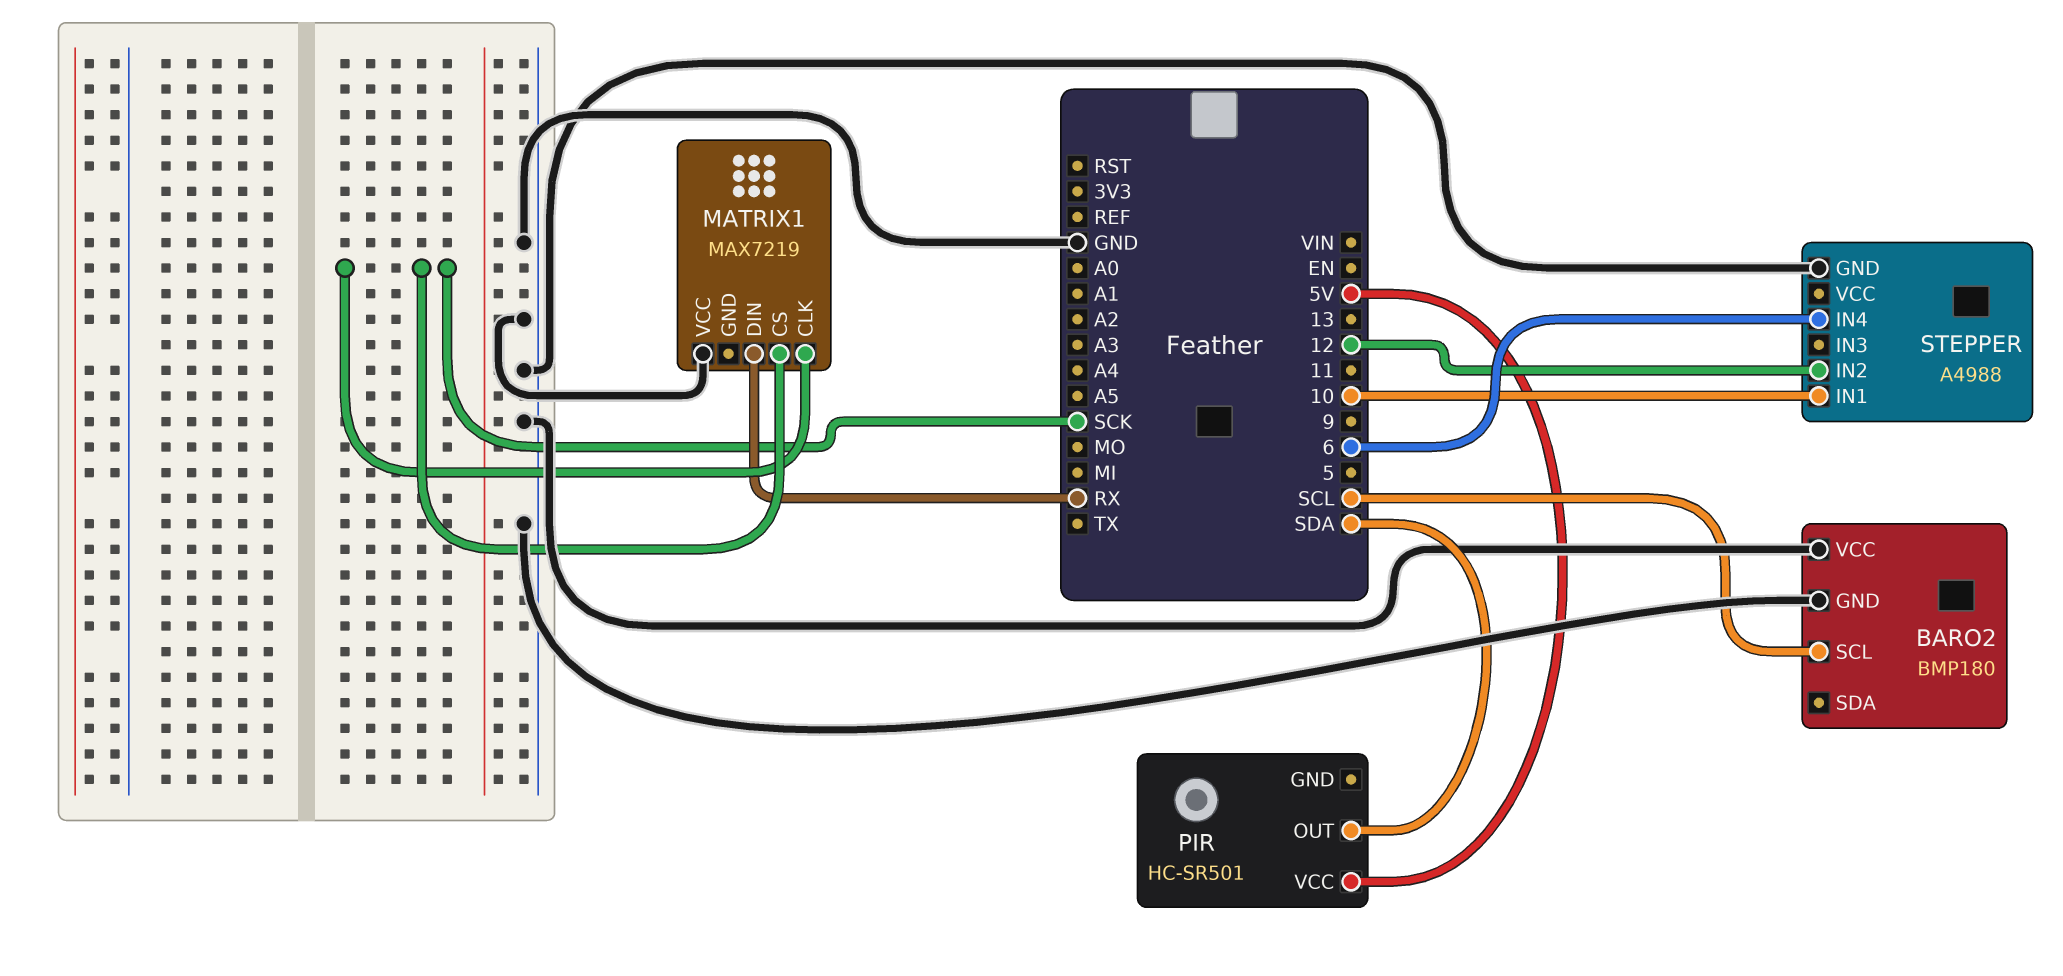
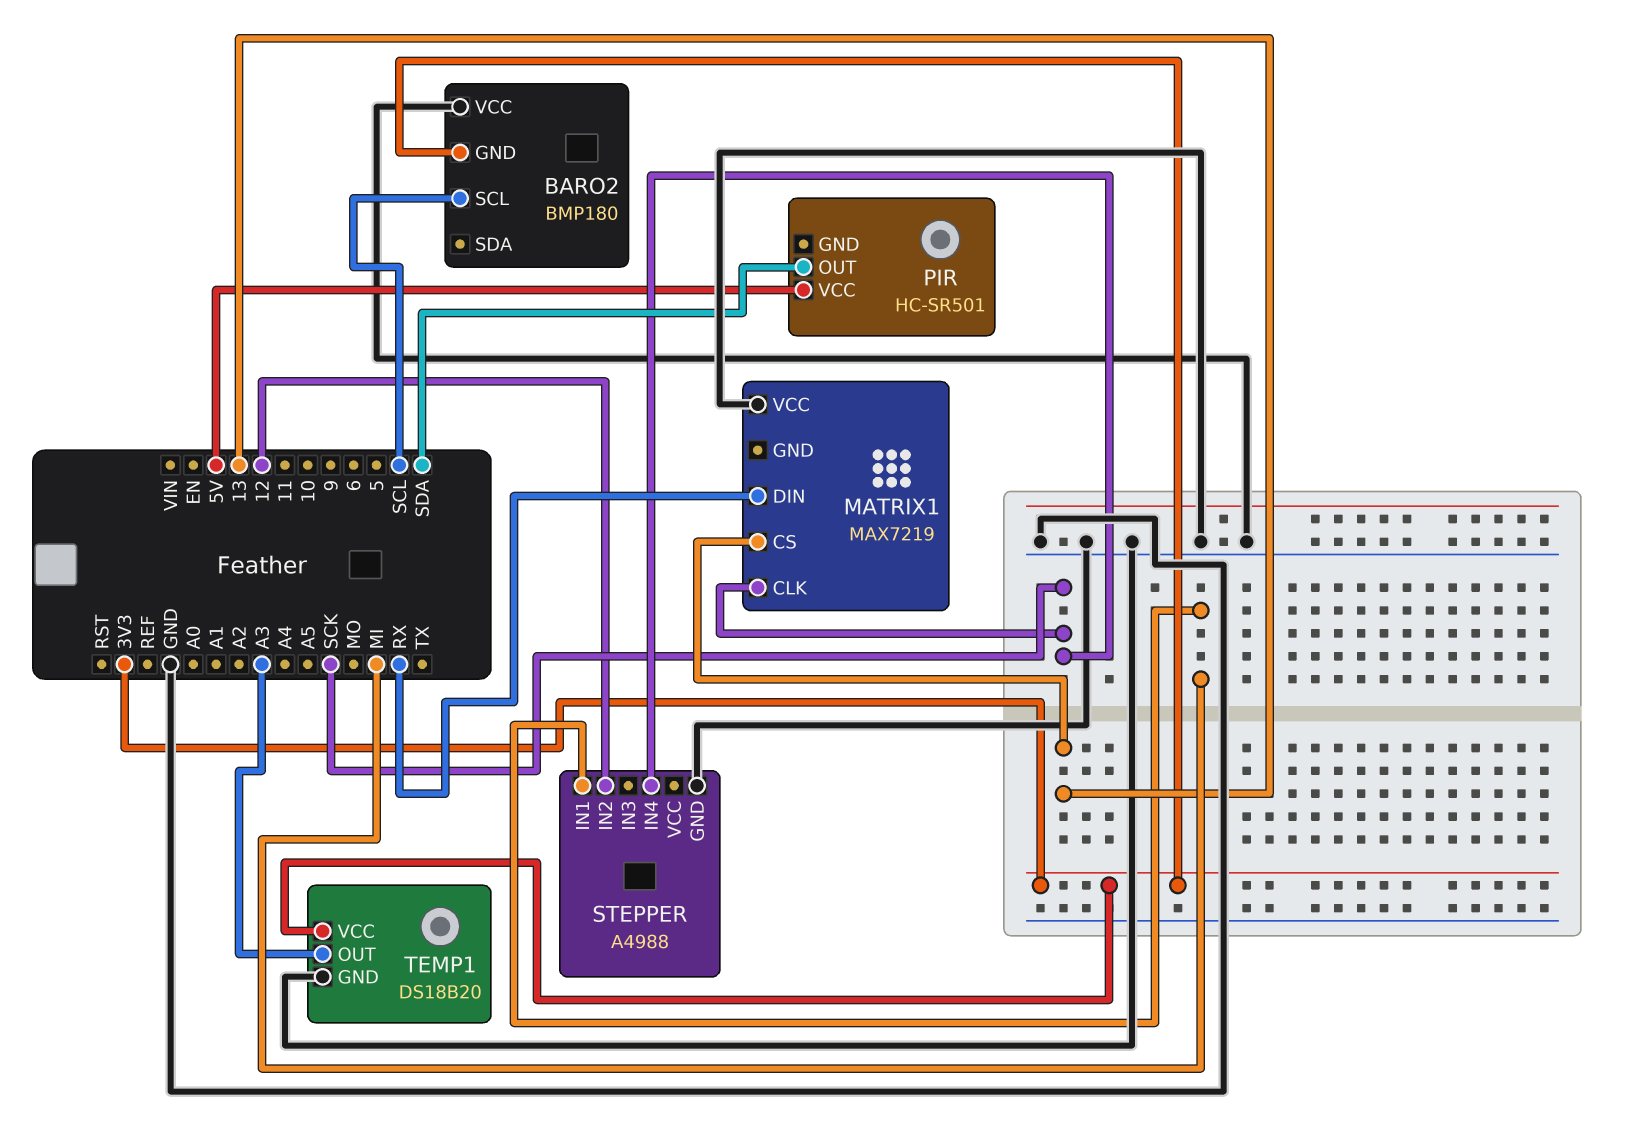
BARO2 pin GND: GND -> 3V3
MATRIX1 pin CS: SCK -> 13
STEPPER pin IN1: 10 -> MI
STEPPER pin IN4: 6 -> SCK
TEMP1: none -> DS18B20
TEMP1 pin GND: none -> GND
TEMP1 pin OUT: none -> A3
TEMP1 pin VCC: none -> 3V3

